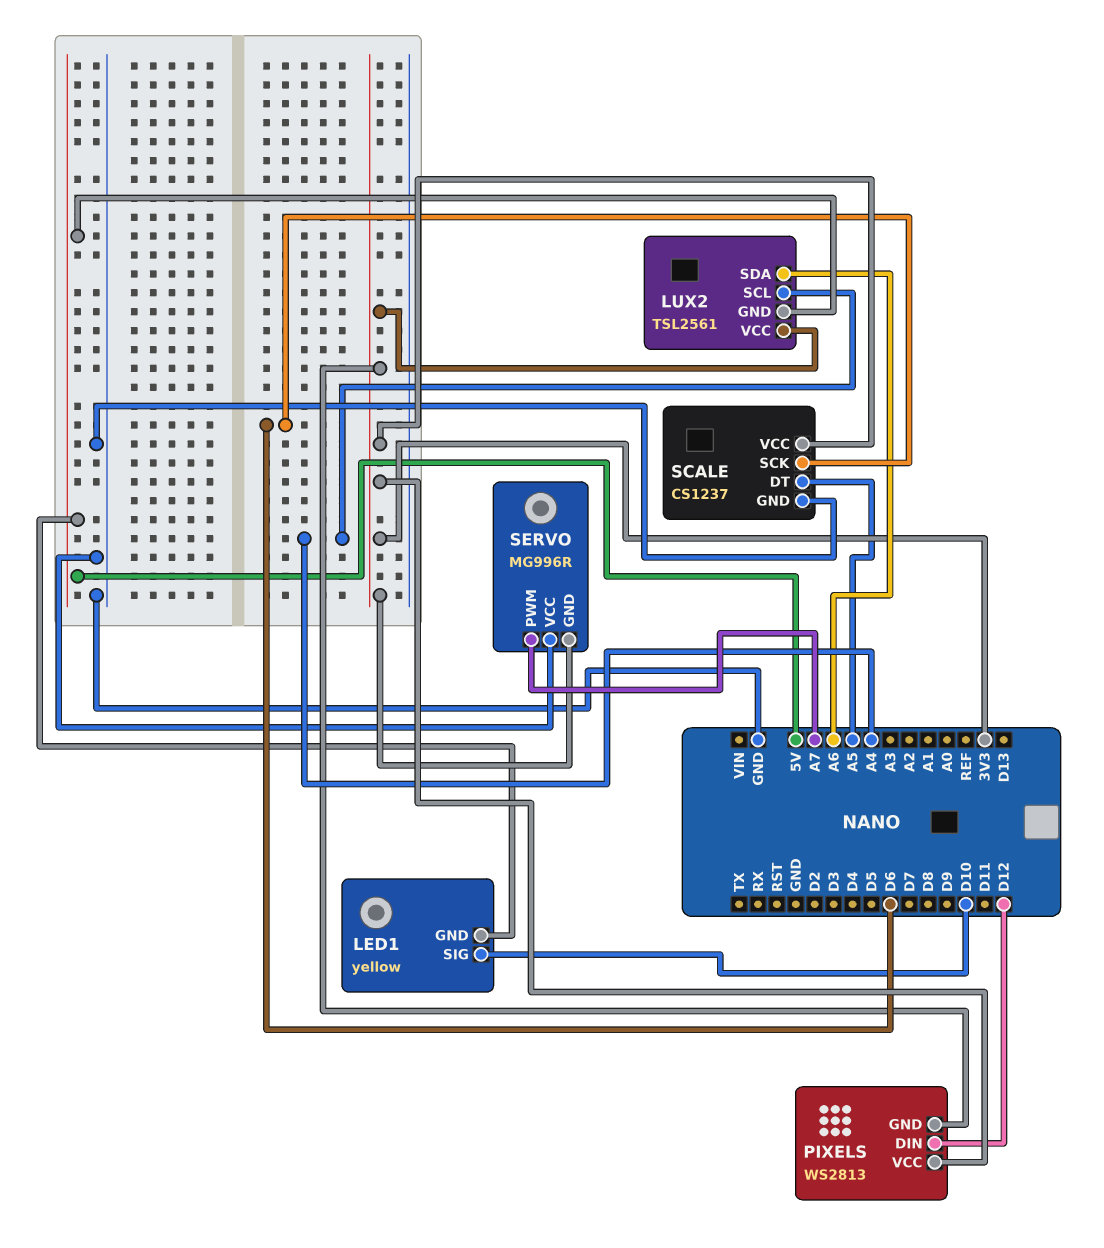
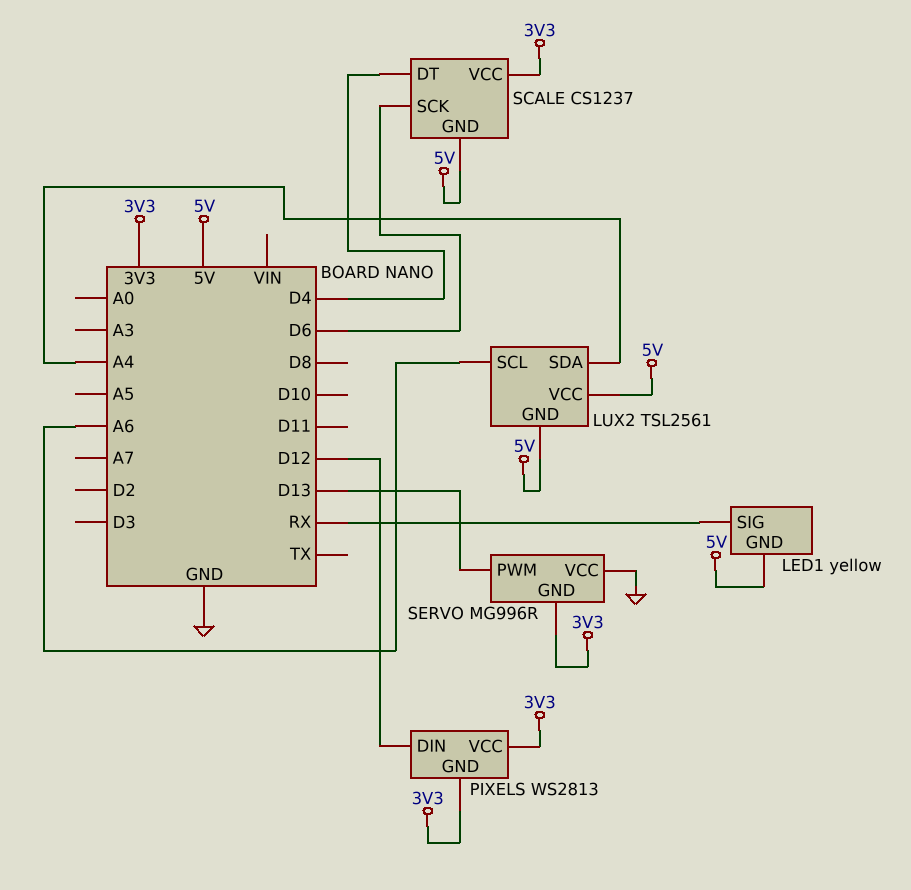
LED1 pin SIG: D10 -> RX
LUX2 pin SCL: A4 -> A6
LUX2 pin SDA: A6 -> A4
LUX2 pin VCC: 3V3 -> 5V
SCALE pin DT: A5 -> D4
SCALE pin GND: GND -> 5V
SERVO pin PWM: A7 -> D13

